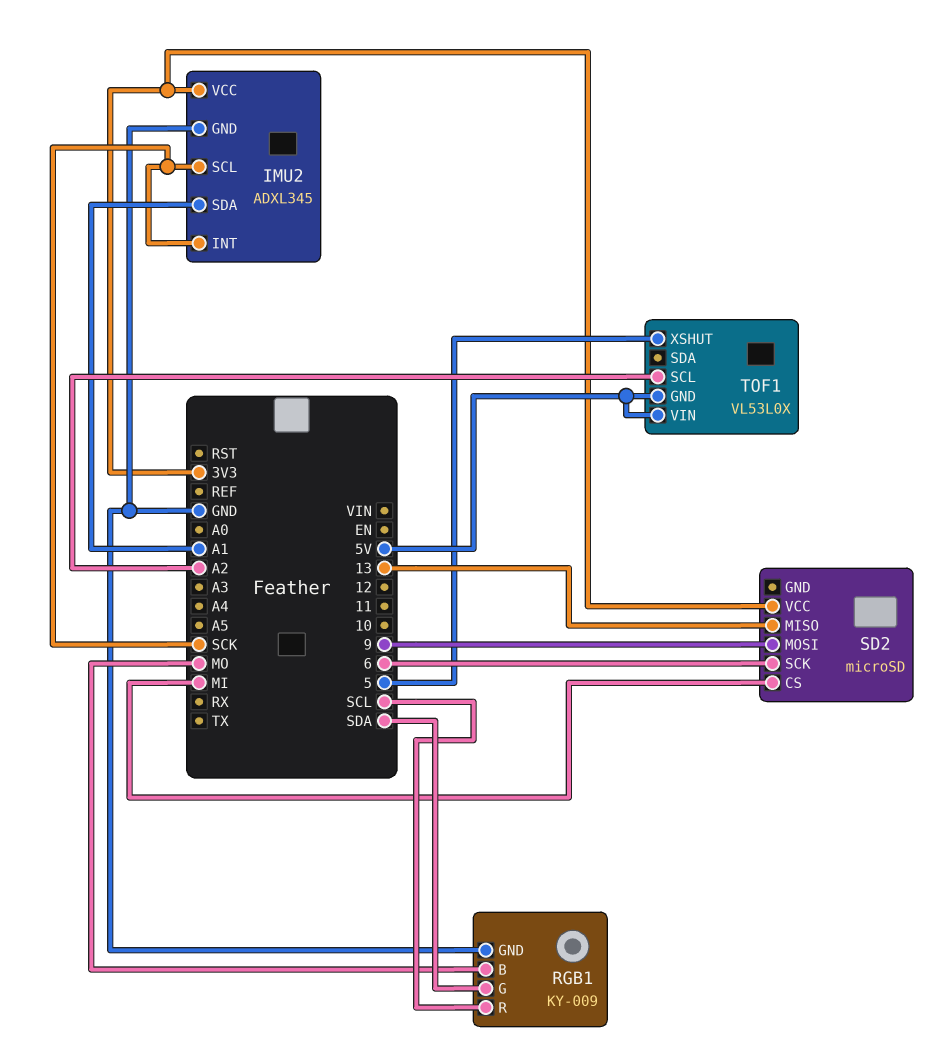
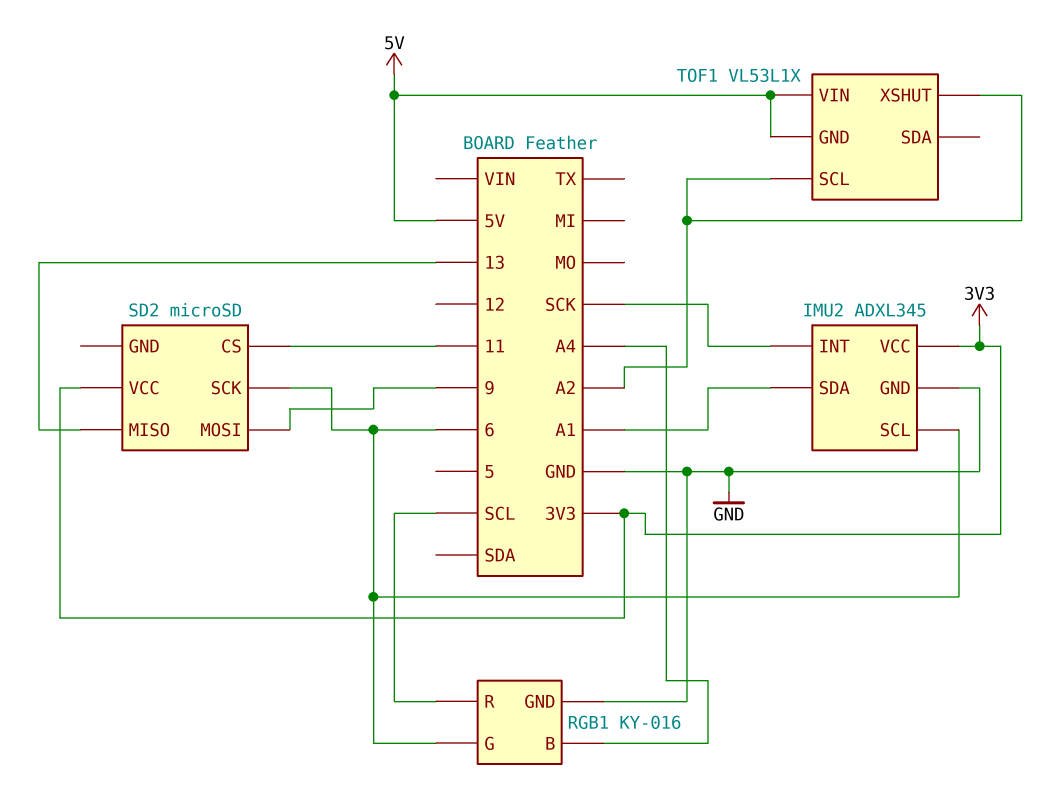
IMU2 pin SCL: SCK -> 6
RGB1: KY-009 -> KY-016
RGB1 pin B: MO -> A4
RGB1 pin G: SDA -> 6
SD2 pin CS: MI -> 11
TOF1: VL53L0X -> VL53L1X
TOF1 pin XSHUT: 5 -> A2

